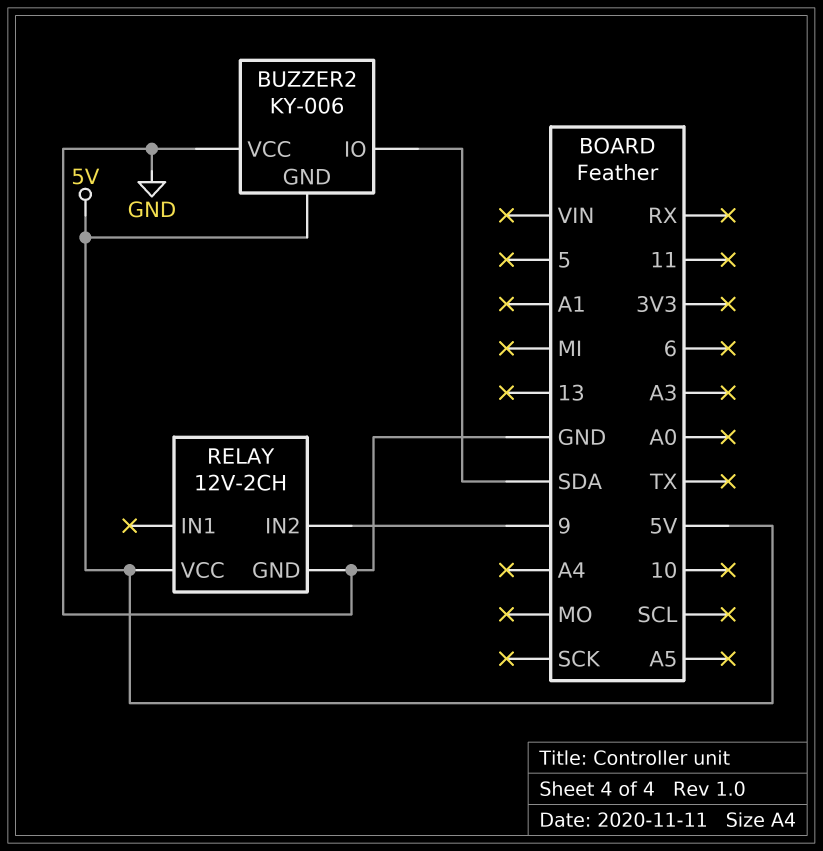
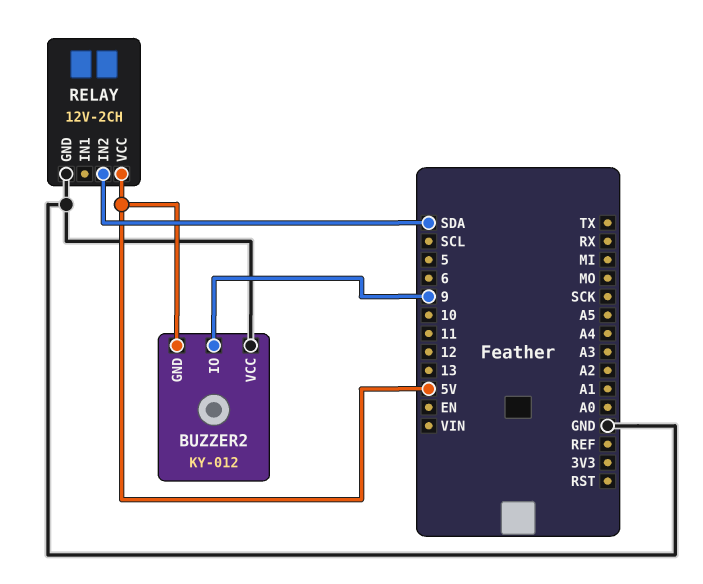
BUZZER2: KY-006 -> KY-012
BUZZER2 pin IO: SDA -> 9
RELAY pin IN2: 9 -> SDA

